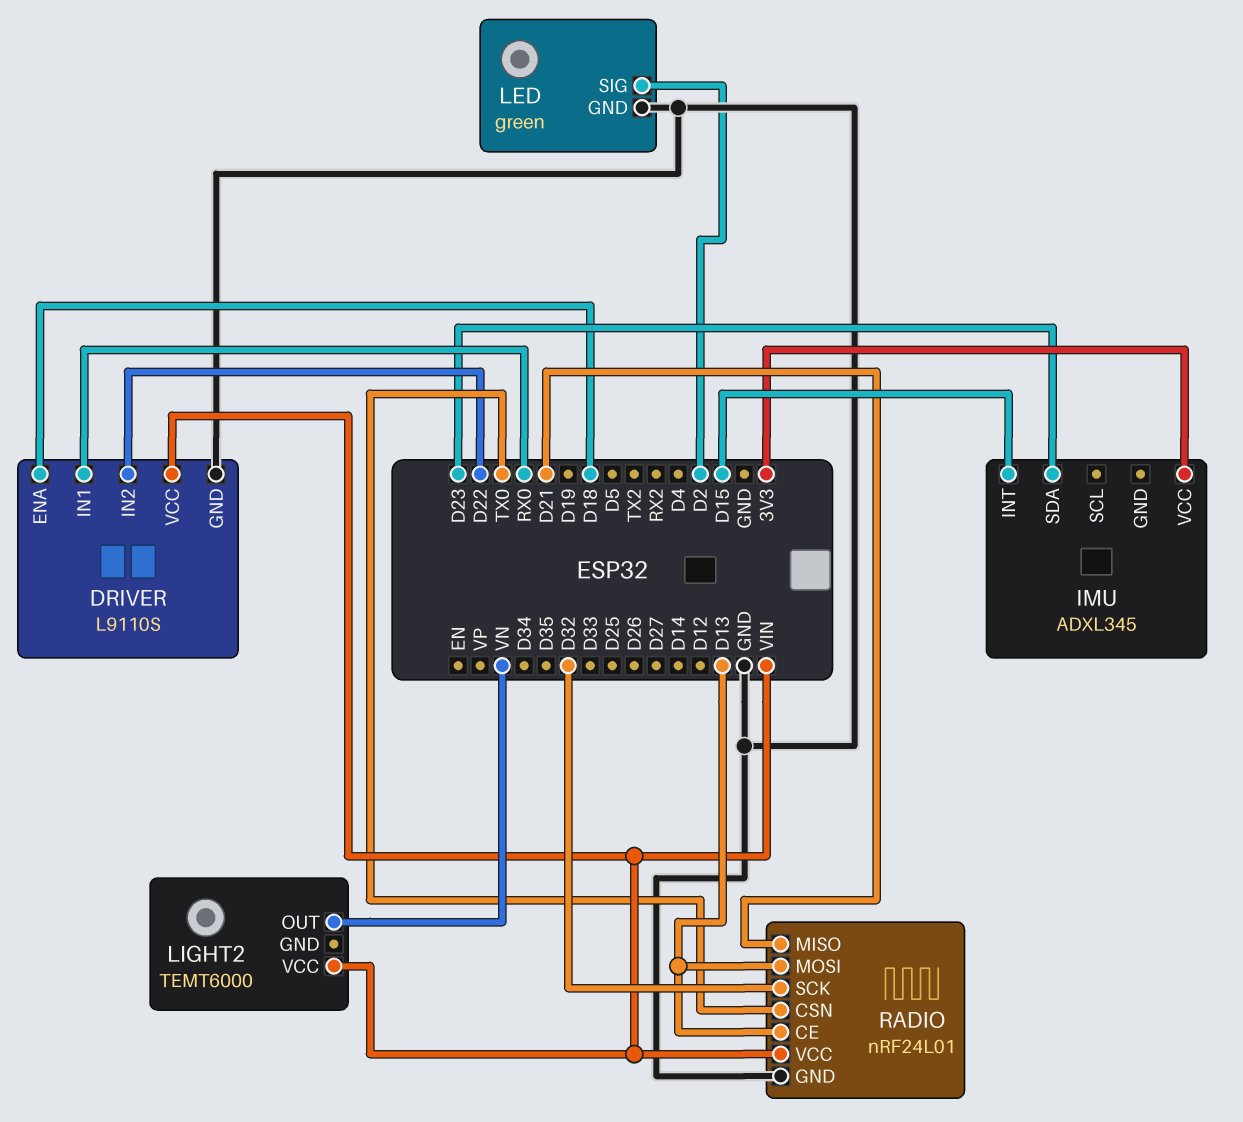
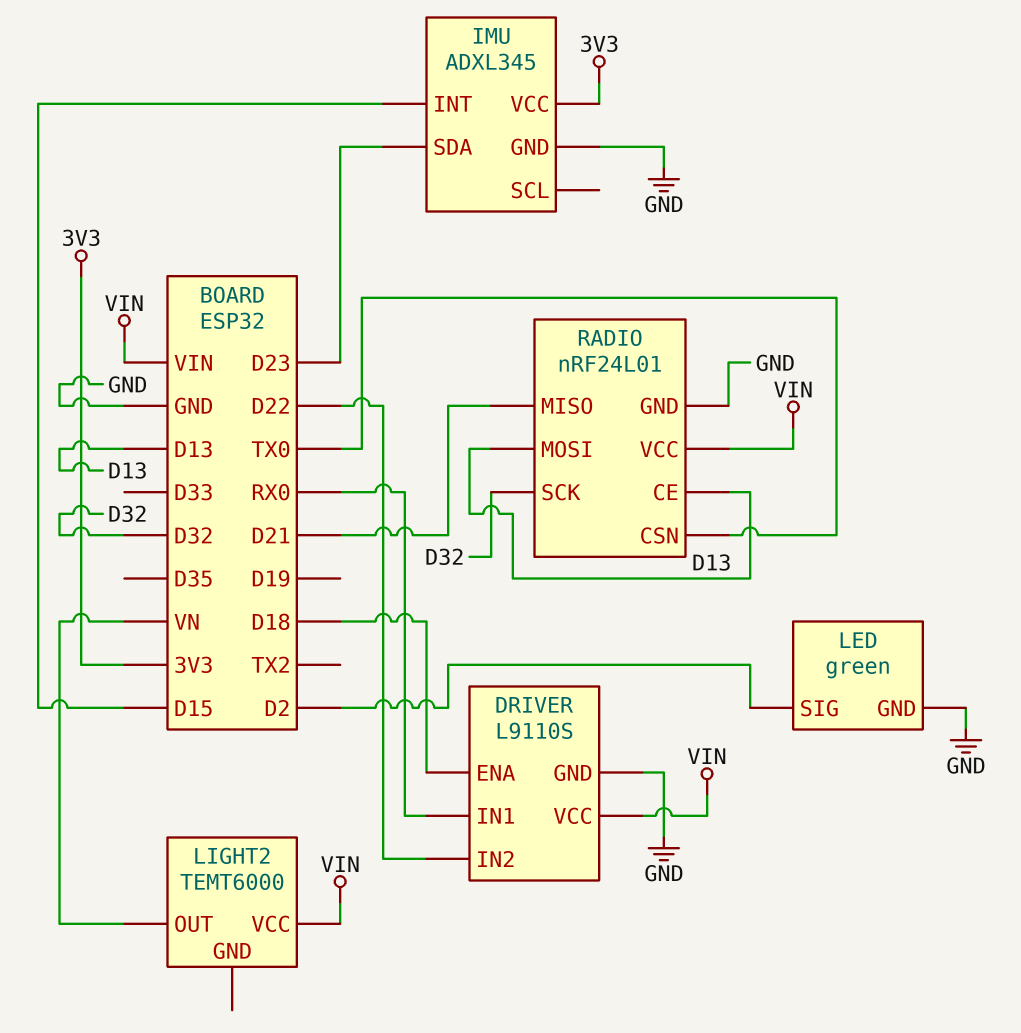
IMU pin GND: none -> GND

